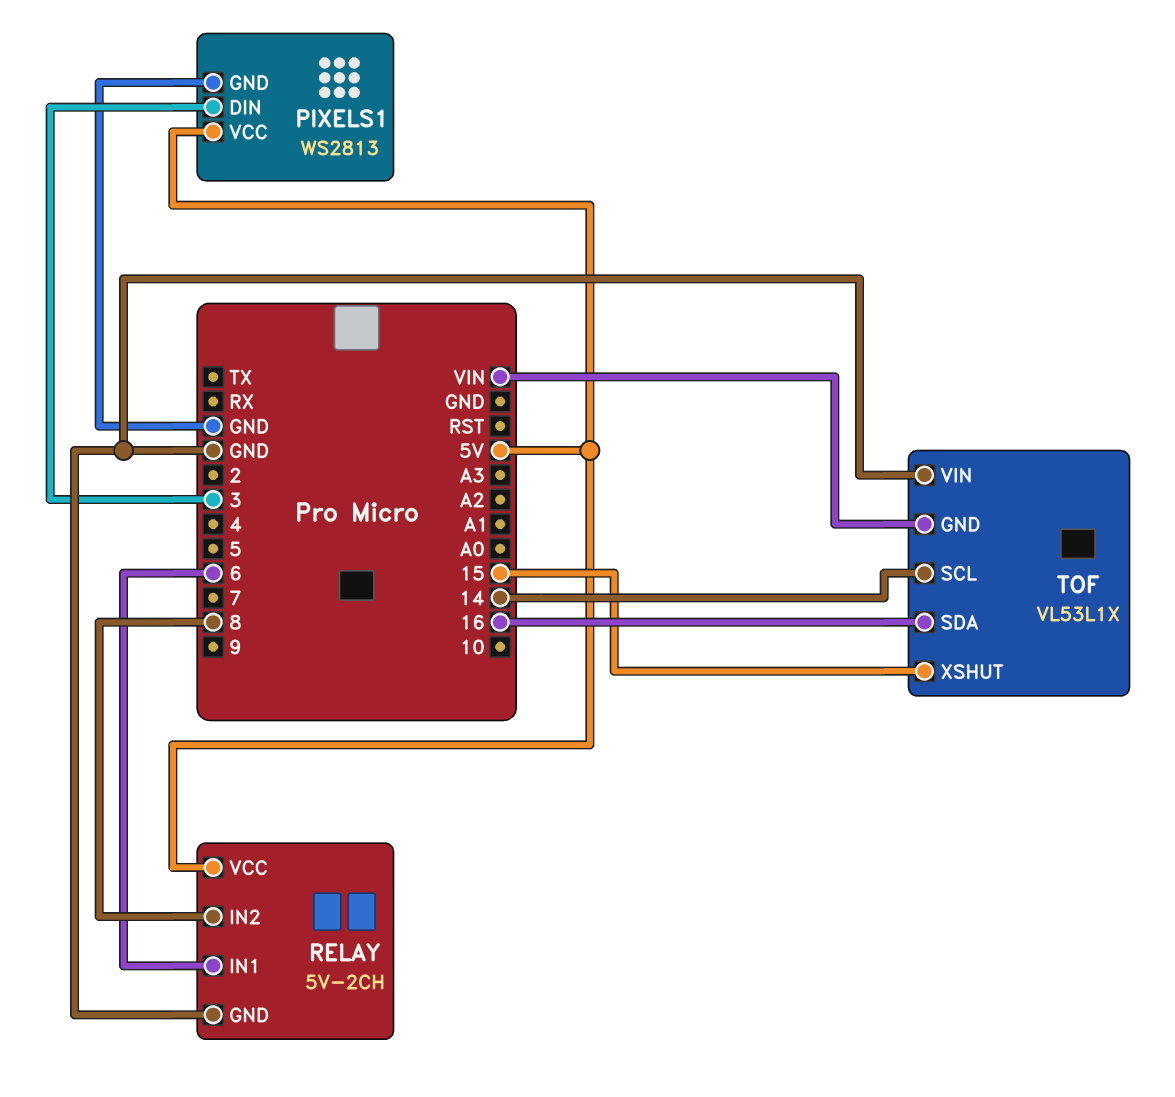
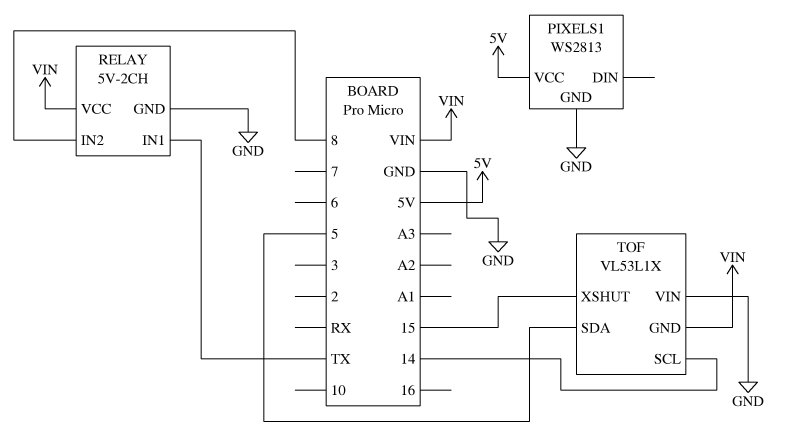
PIXELS1 pin DIN: 3 -> none
RELAY pin IN1: 6 -> TX
RELAY pin VCC: 5V -> VIN
TOF pin SDA: 16 -> 5

